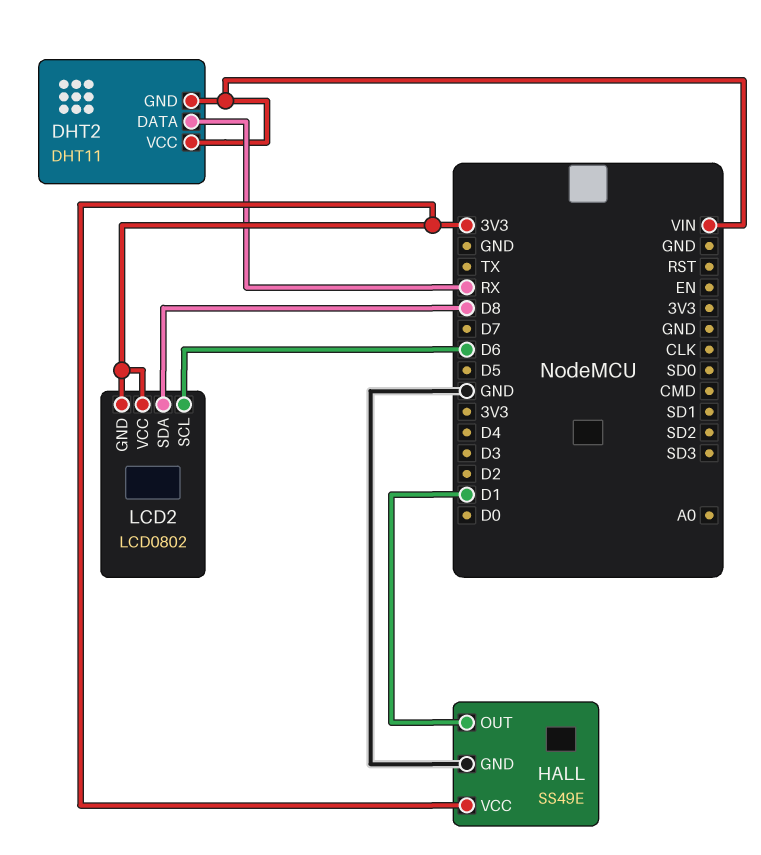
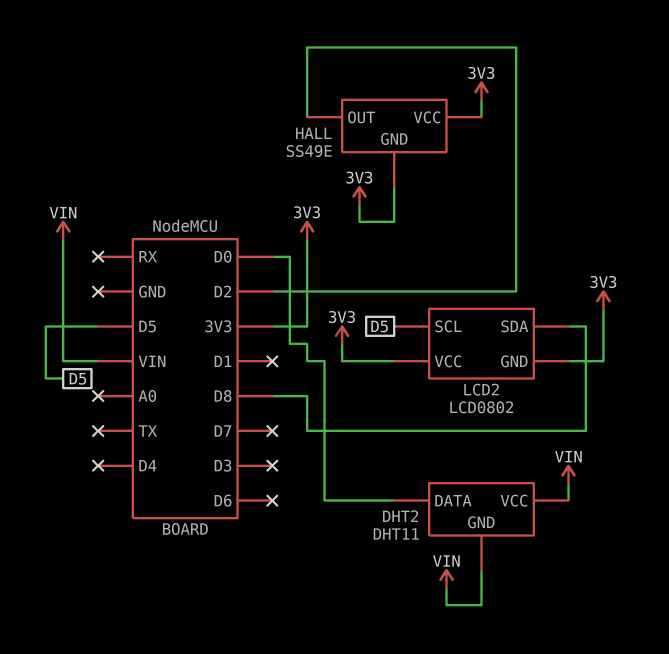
DHT2 pin DATA: RX -> D0
HALL pin GND: GND -> 3V3
HALL pin OUT: D1 -> D2
LCD2 pin SCL: D6 -> D5

